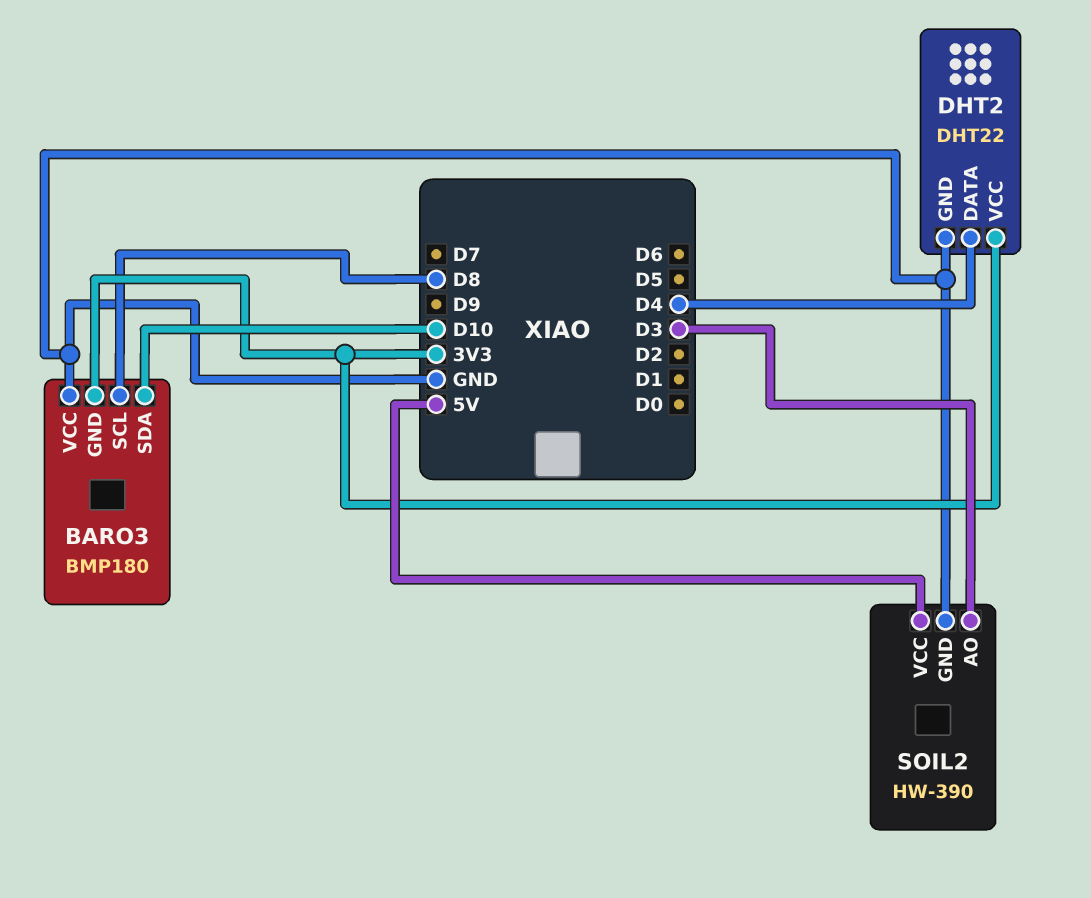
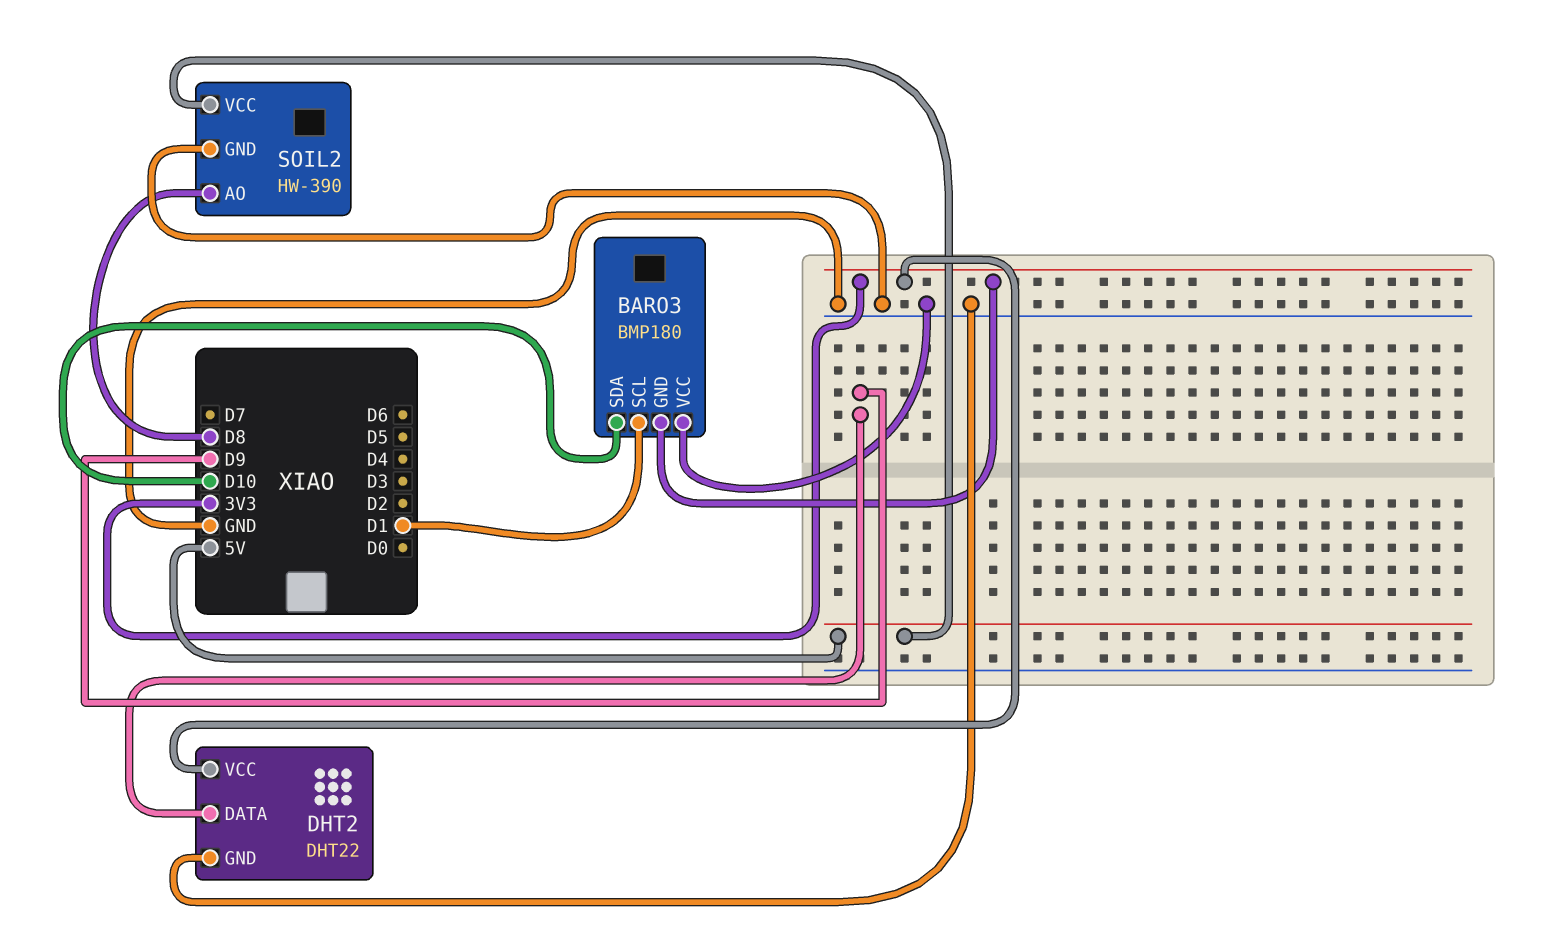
BARO3 pin SCL: D8 -> D1
DHT2 pin DATA: D4 -> D9
SOIL2 pin AO: D3 -> D8

